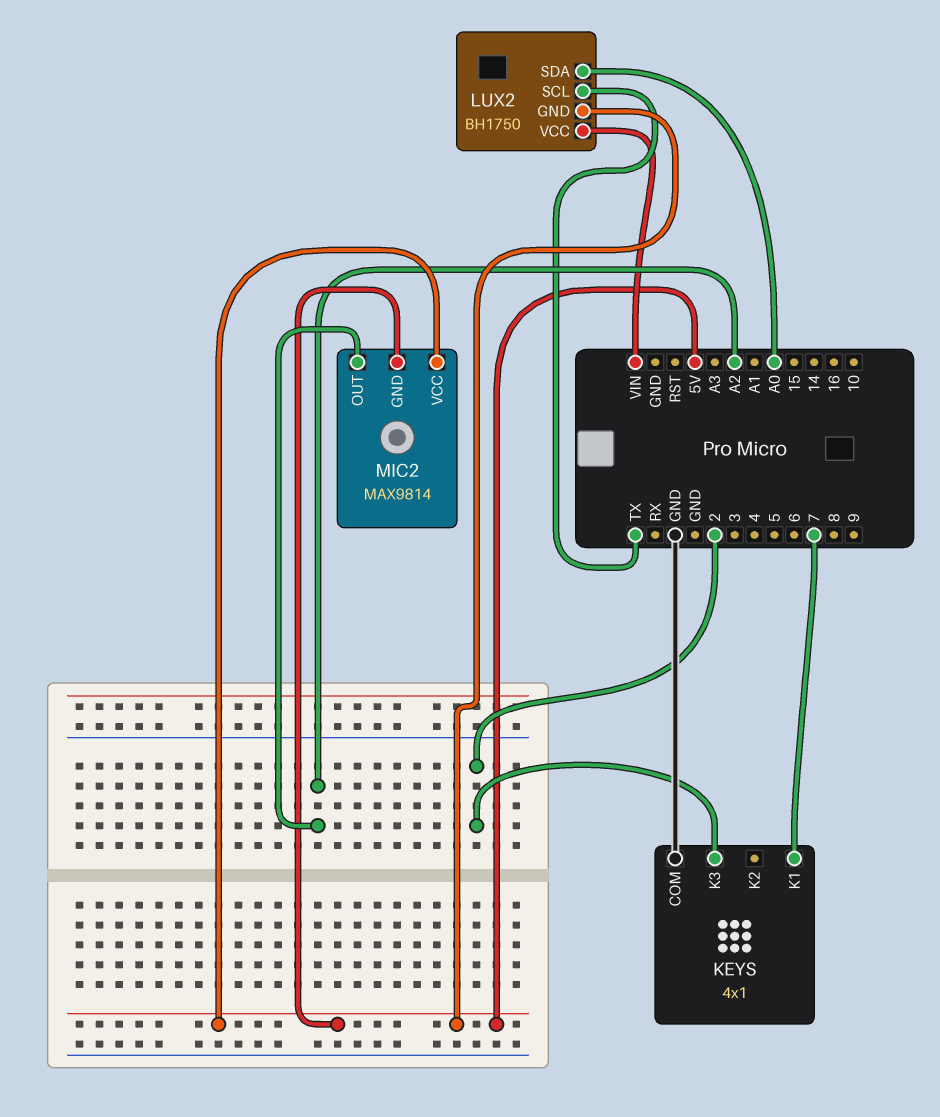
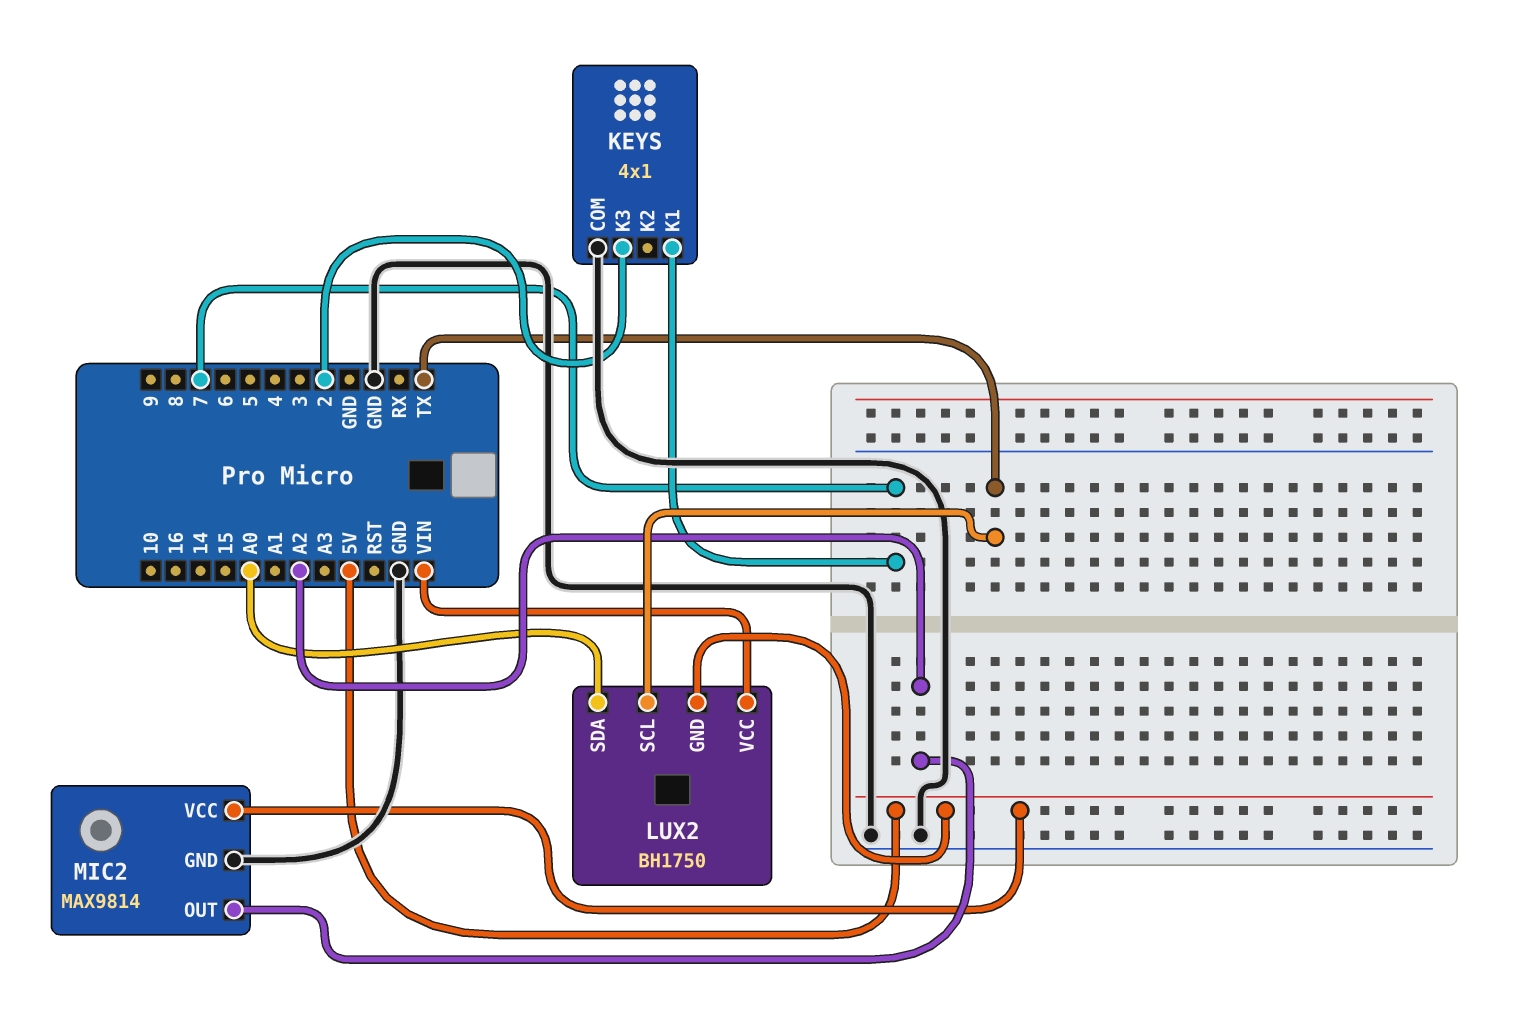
MIC2 pin GND: 5V -> GND

